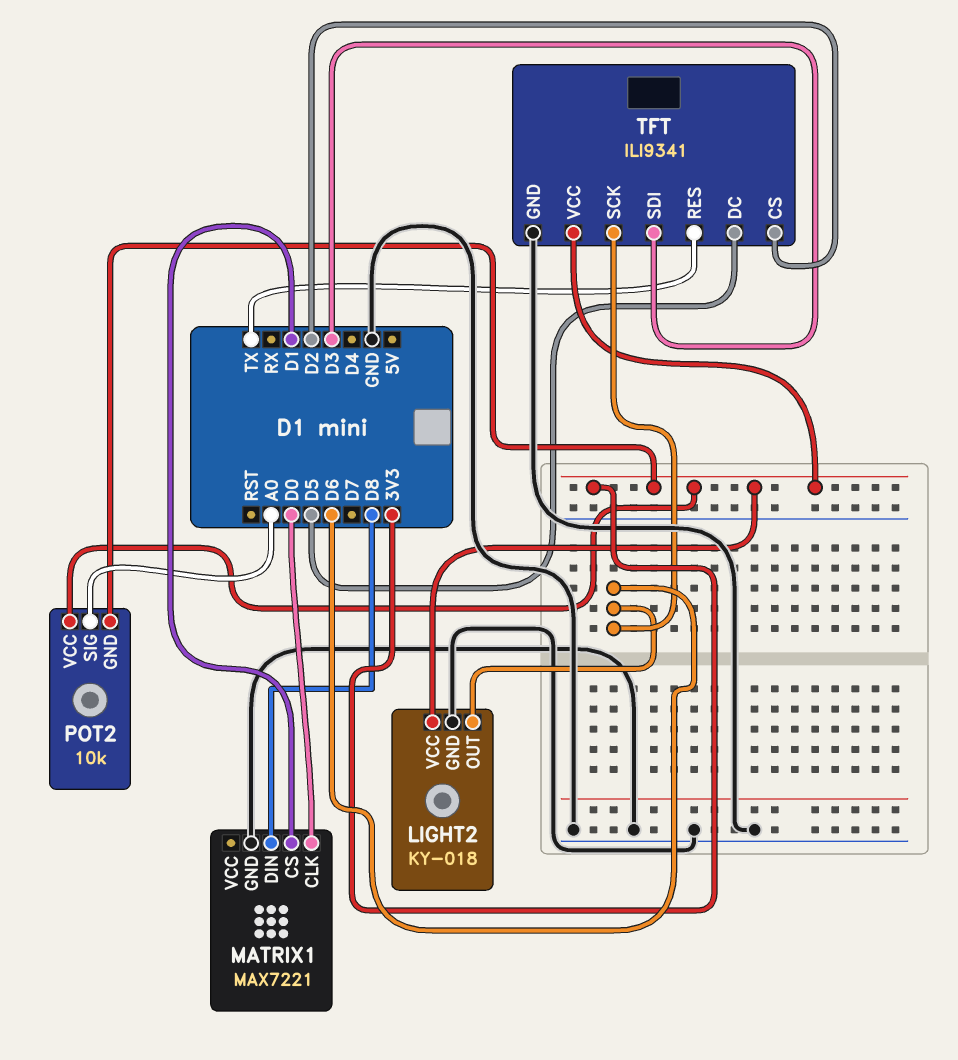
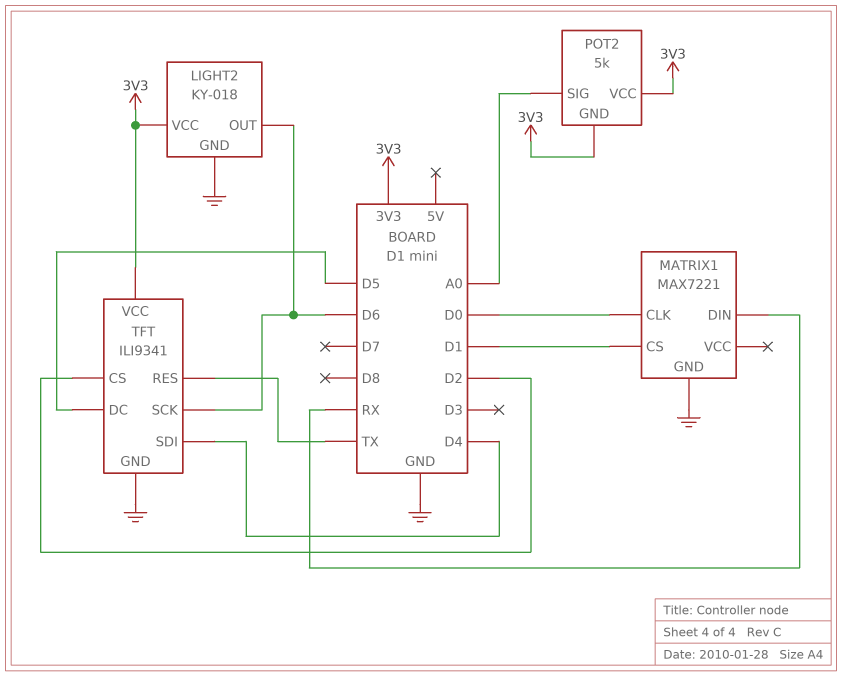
MATRIX1 pin DIN: D8 -> RX
POT2: 10k -> 5k
TFT pin SDI: D3 -> D4

